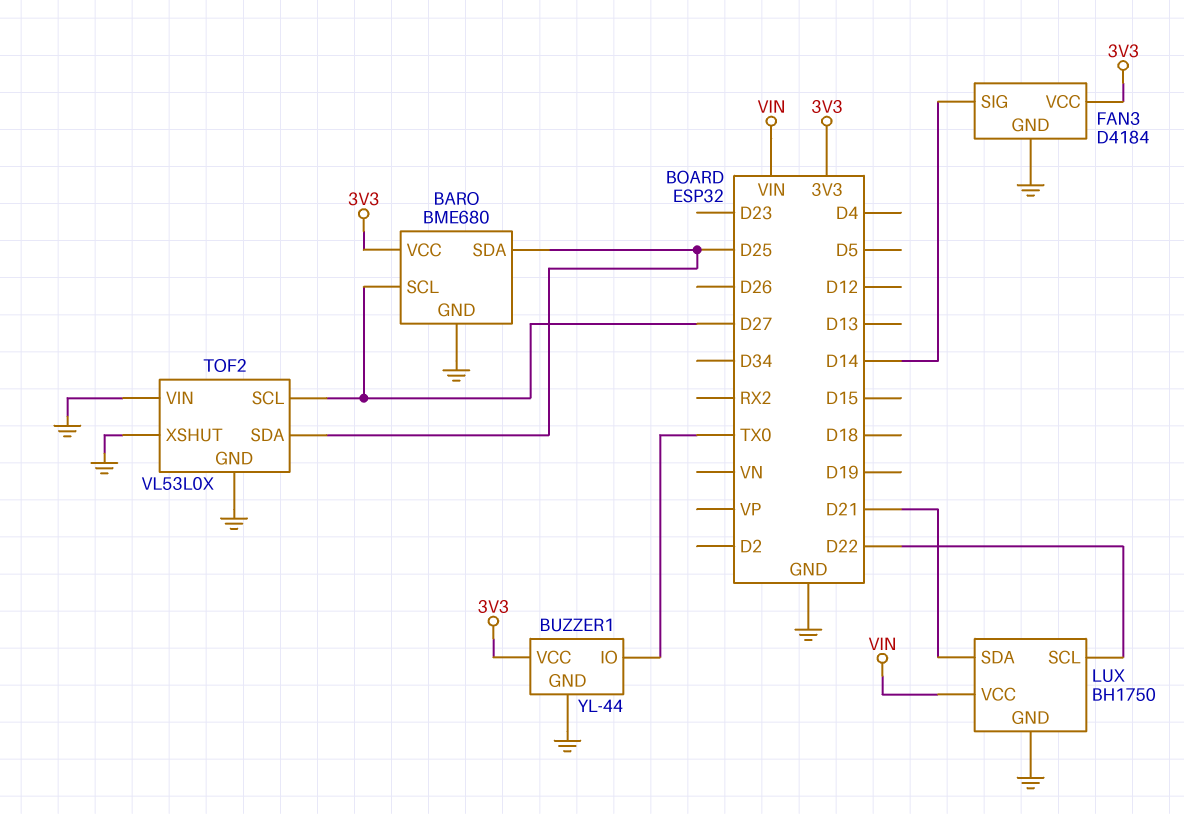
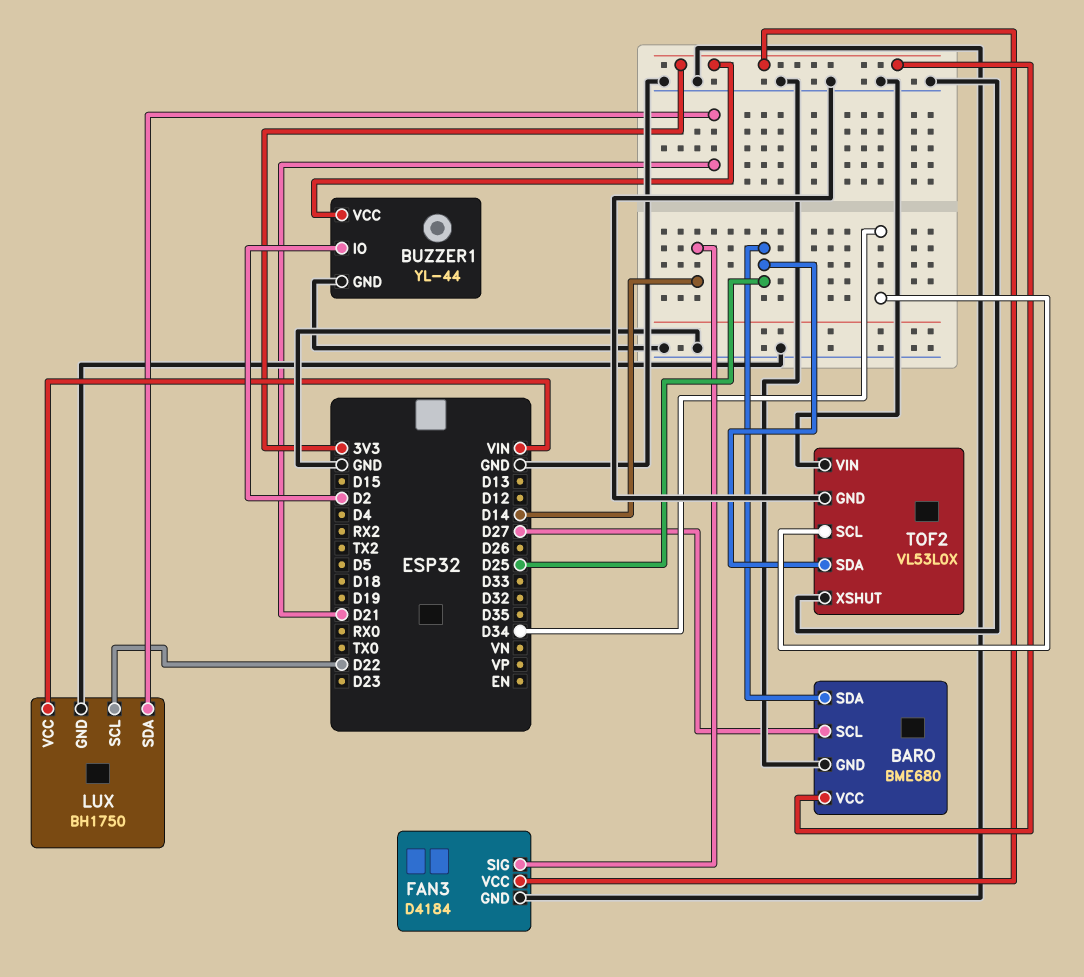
BUZZER1 pin IO: TX0 -> D2
TOF2 pin SCL: D27 -> D34

